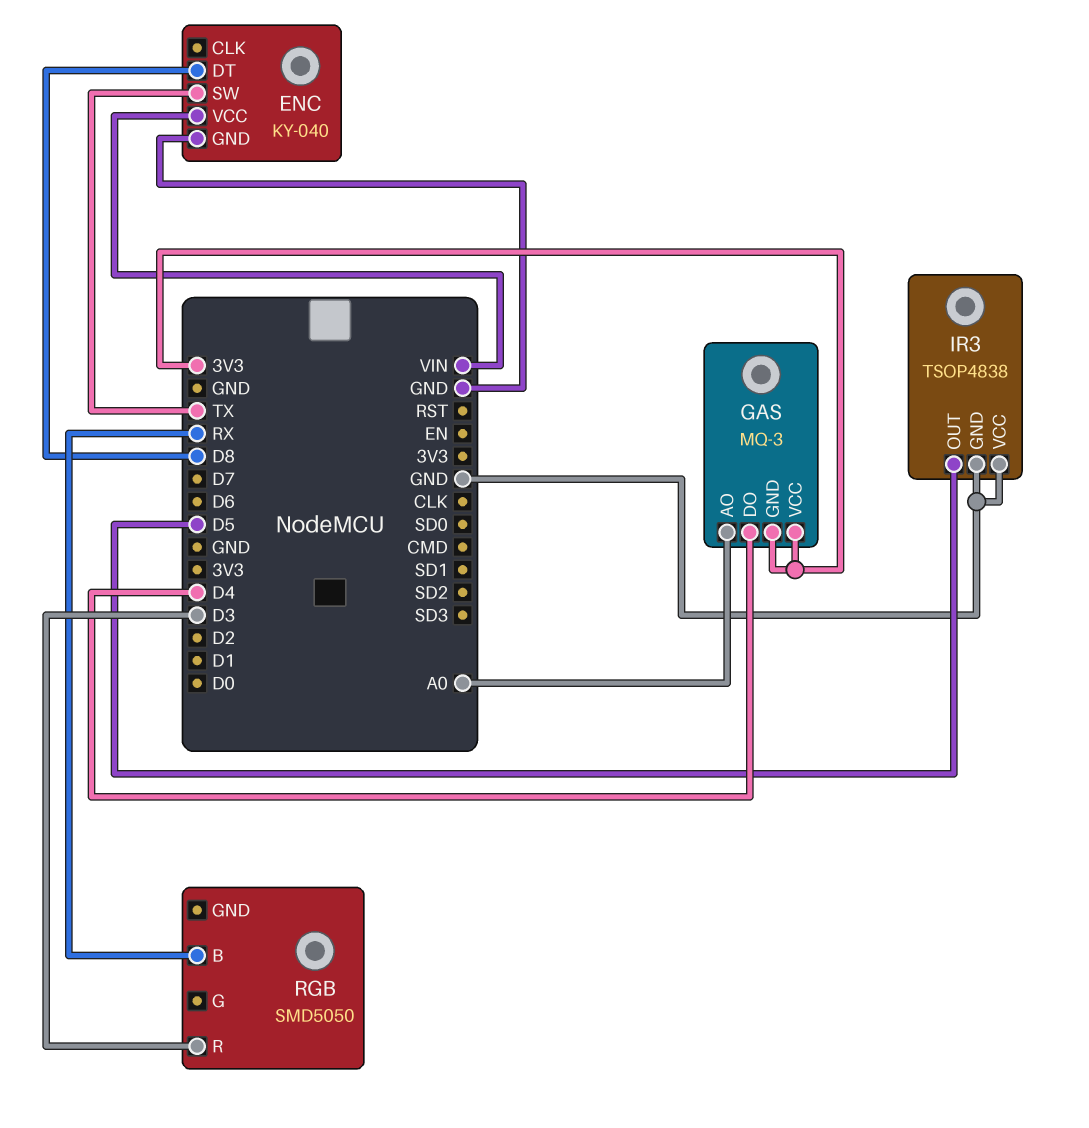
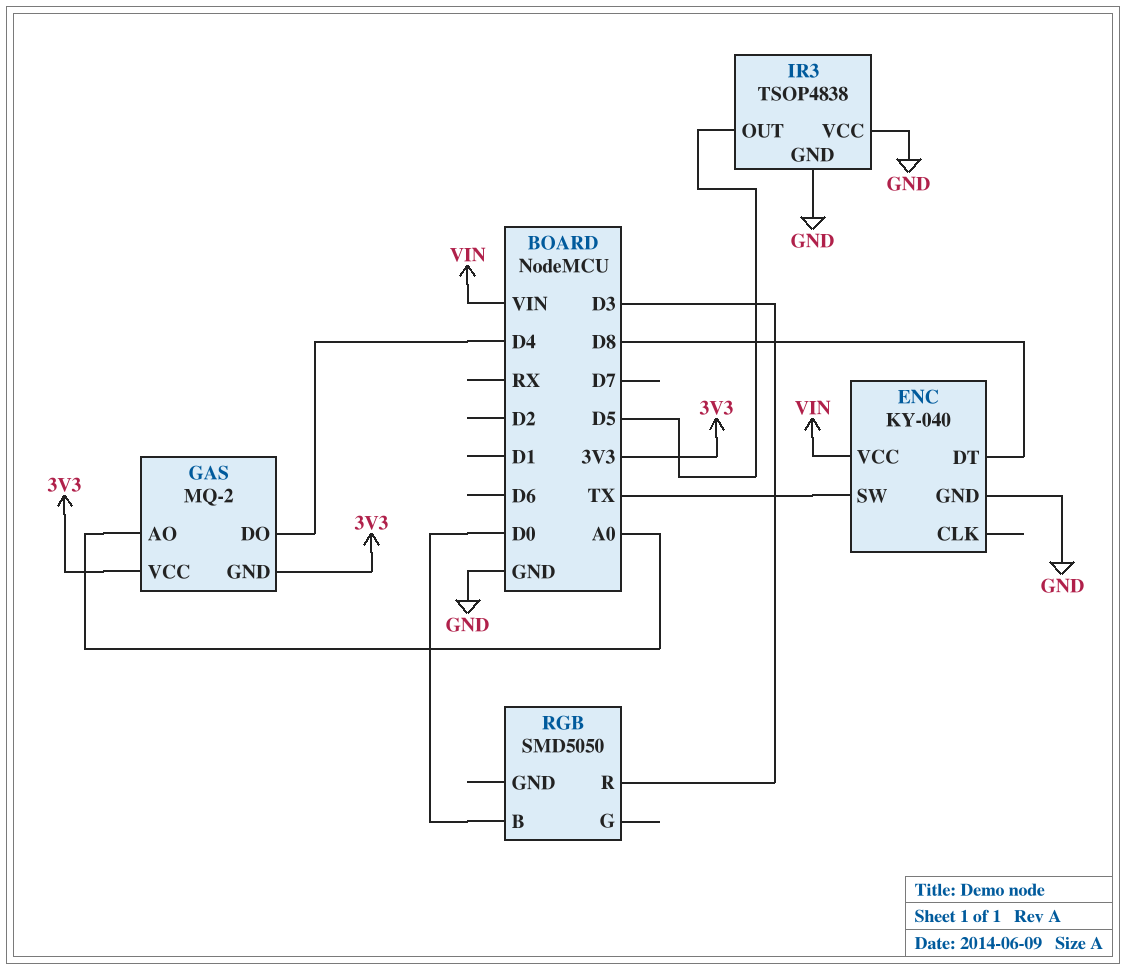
GAS: MQ-3 -> MQ-2
RGB pin B: RX -> D0

